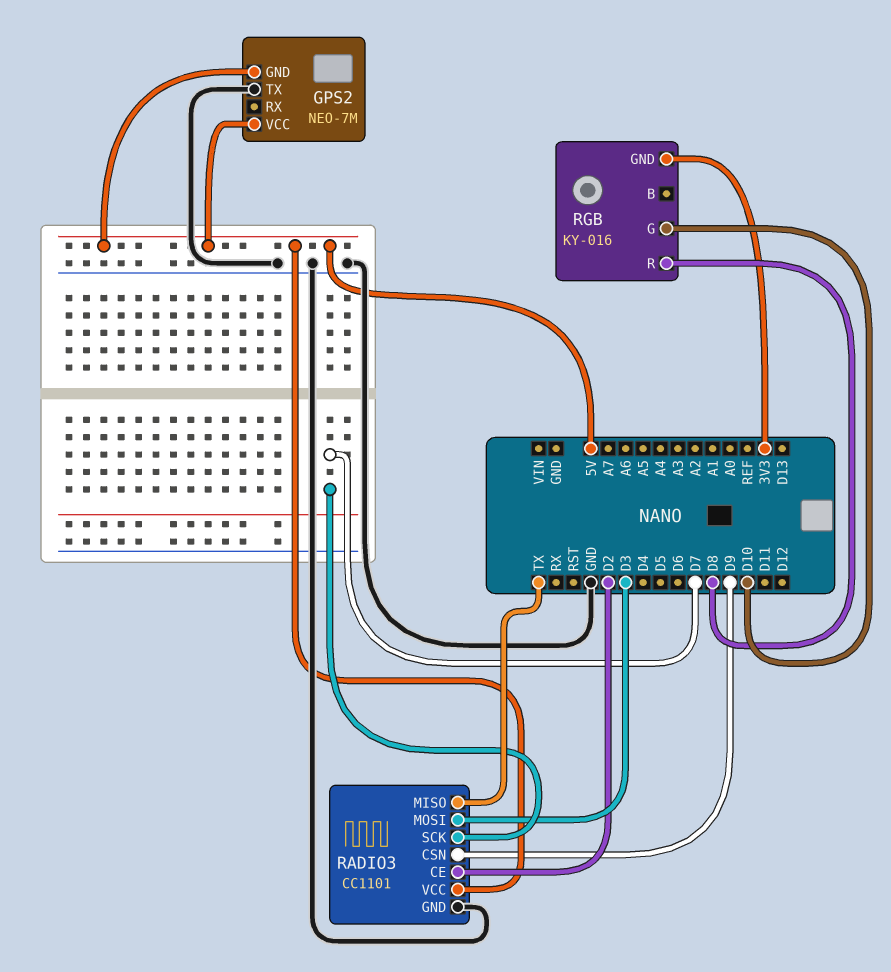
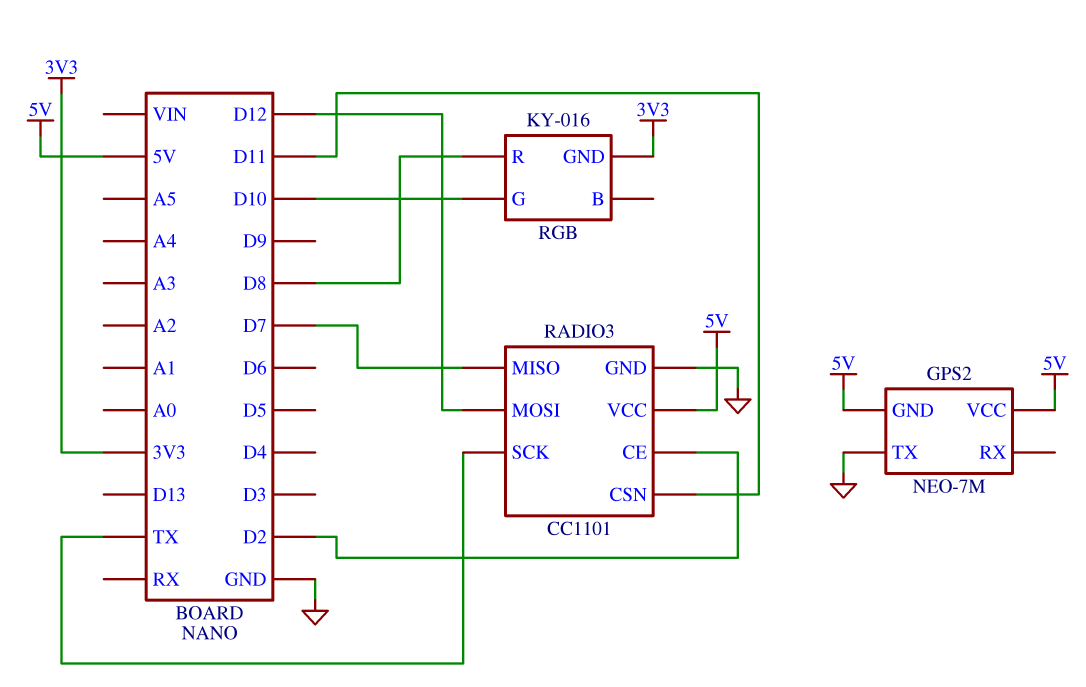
RADIO3 pin CSN: D9 -> D11
RADIO3 pin MISO: TX -> D7
RADIO3 pin MOSI: D3 -> D12
RADIO3 pin SCK: D7 -> TX

